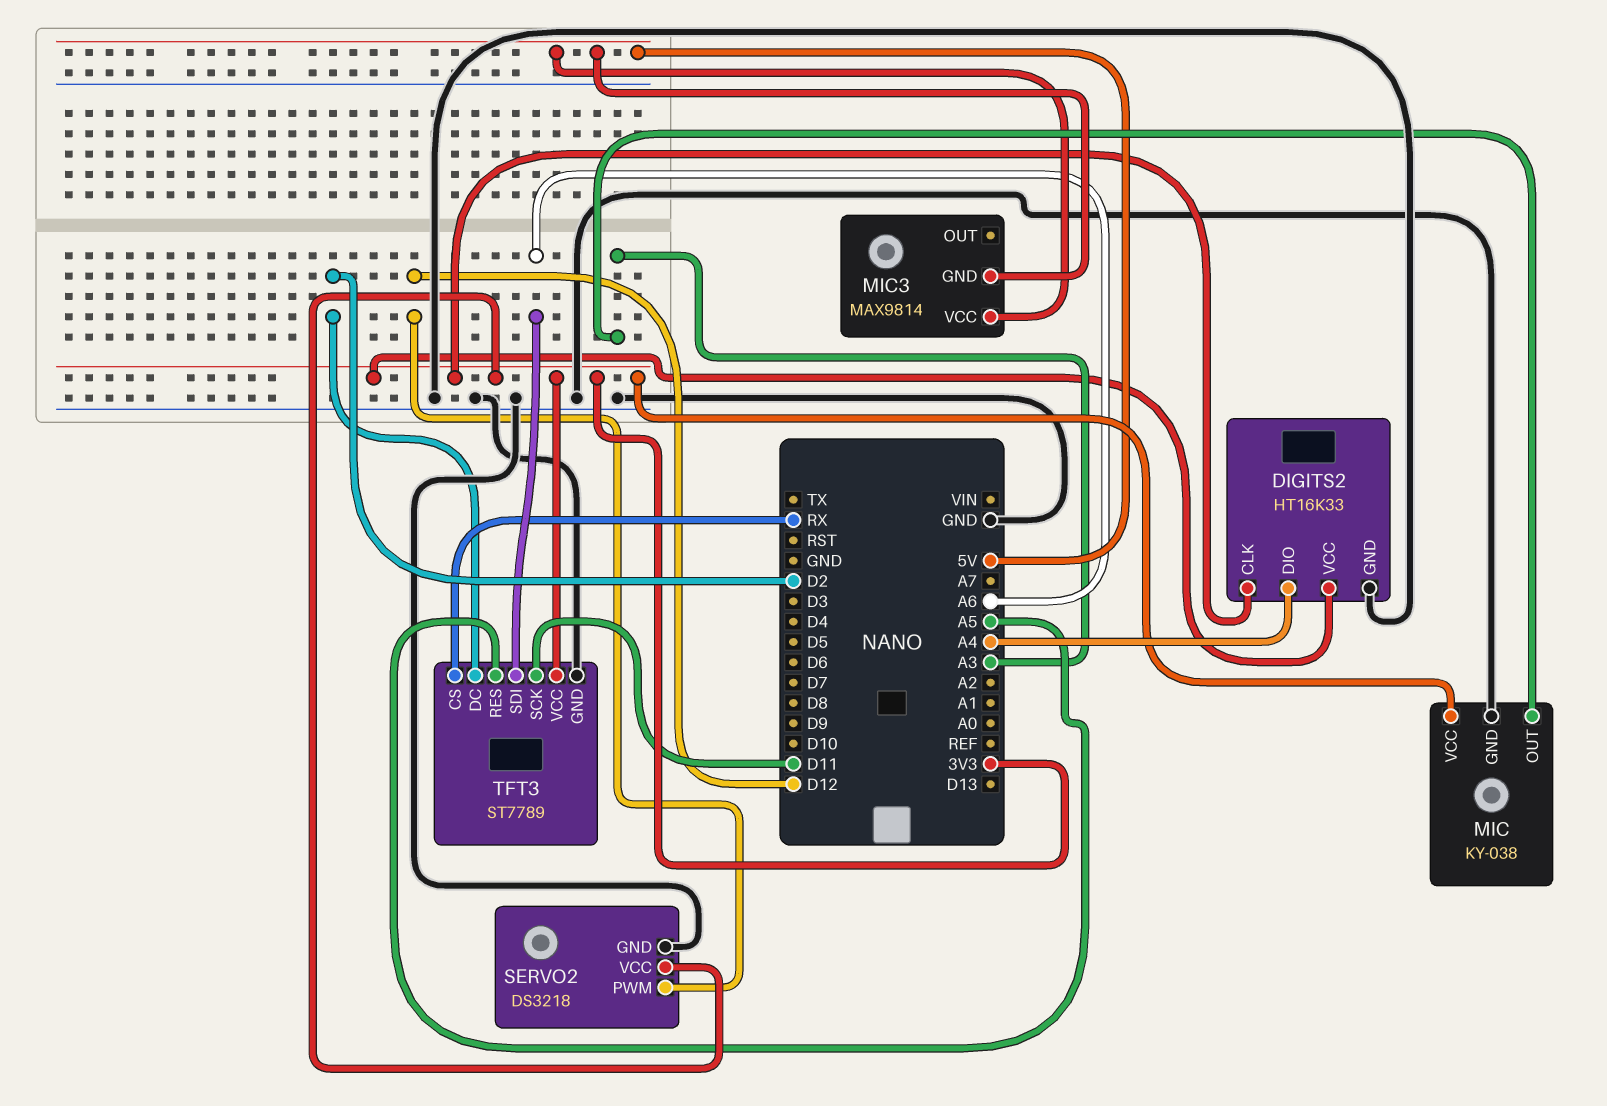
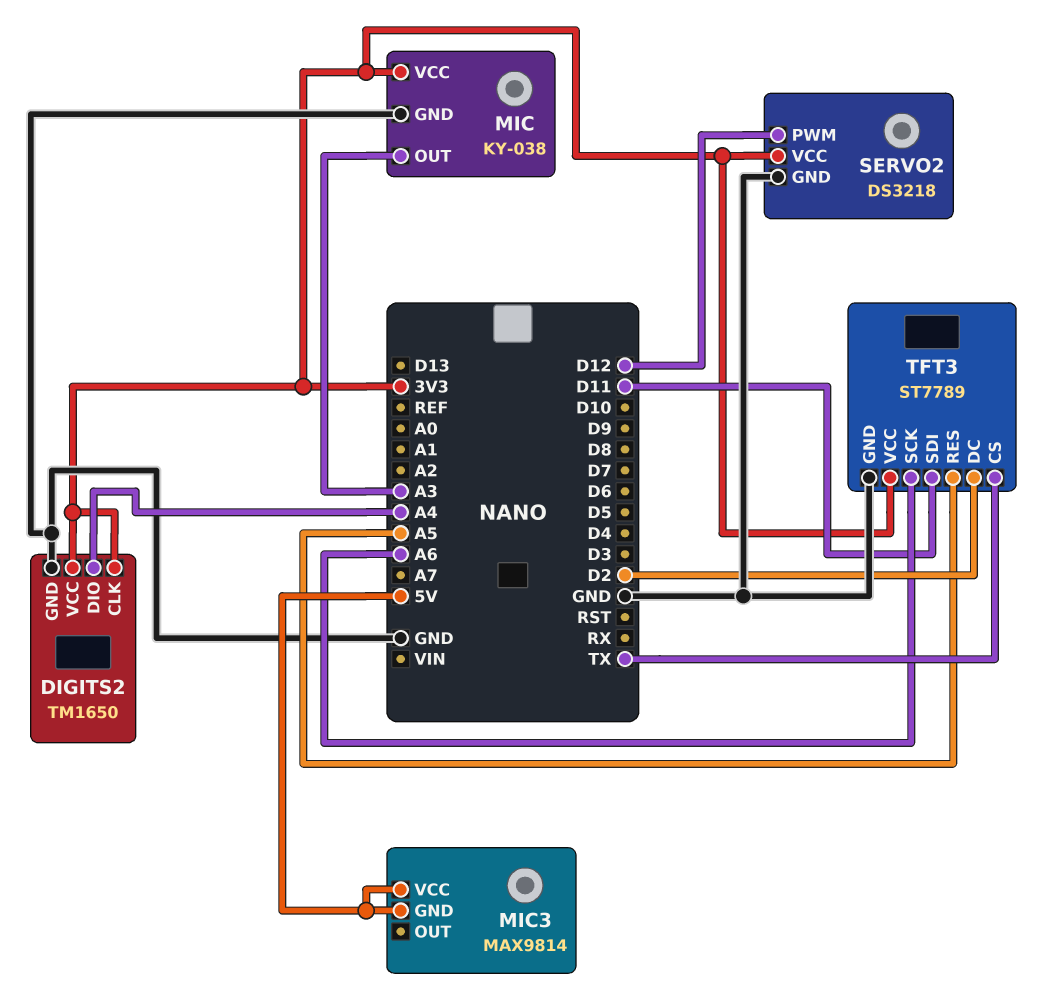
DIGITS2: HT16K33 -> TM1650
TFT3 pin CS: RX -> TX
TFT3 pin SCK: D11 -> A6
TFT3 pin SDI: A6 -> D11

